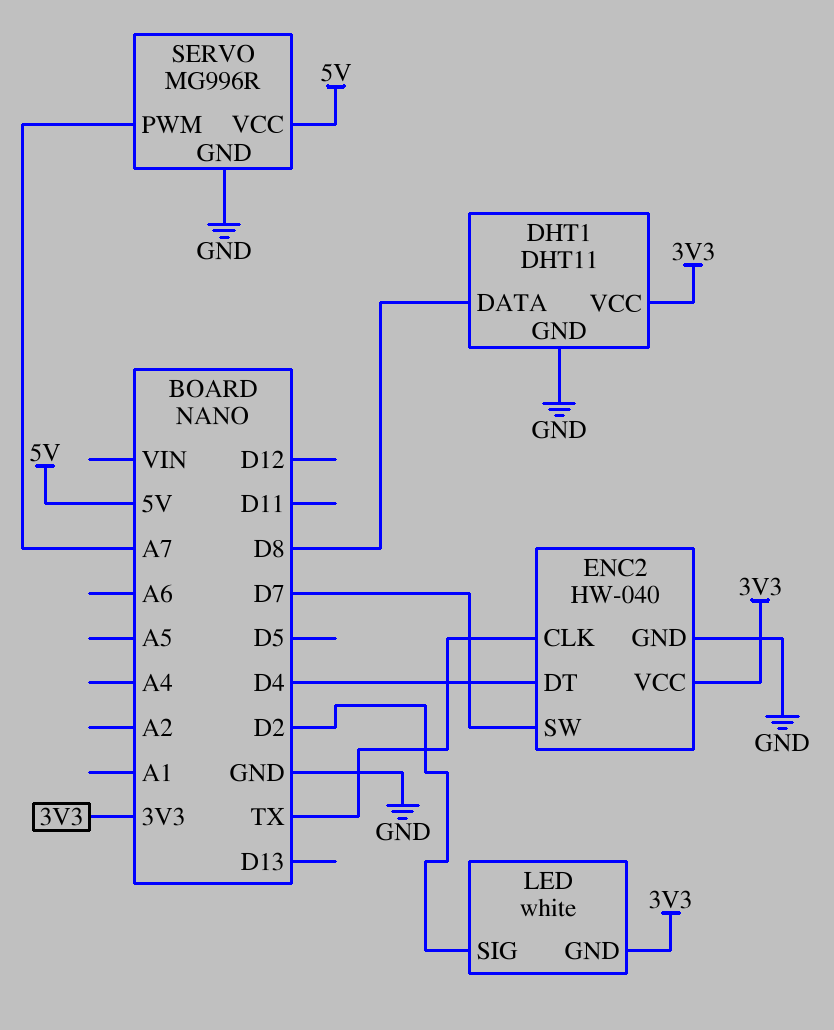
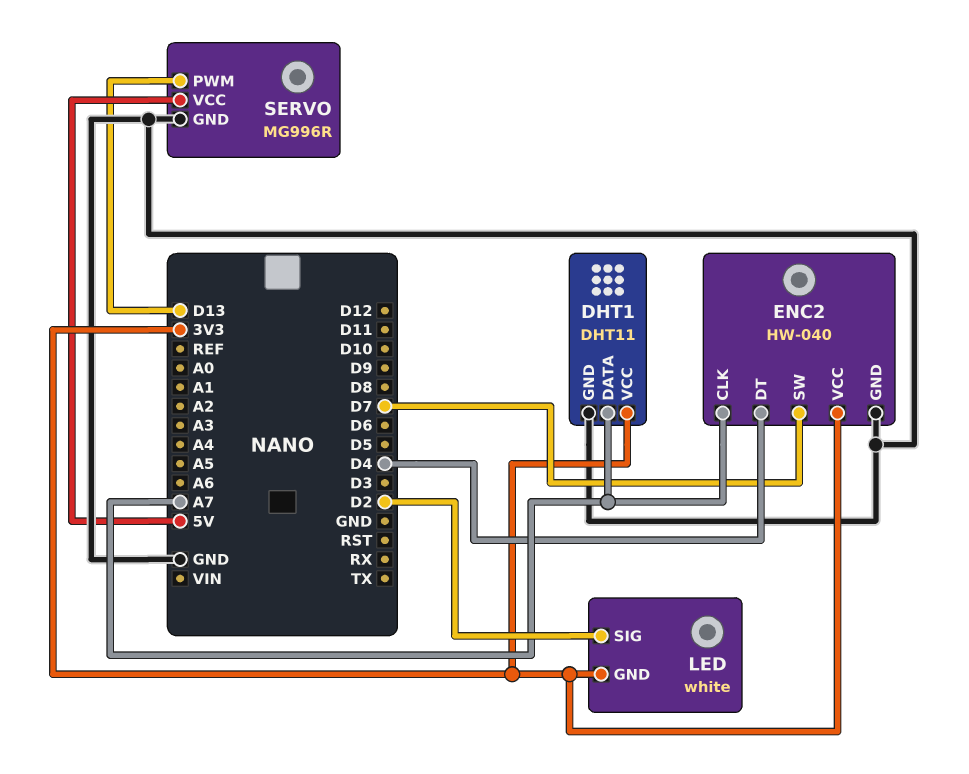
DHT1 pin DATA: D8 -> A7
ENC2 pin CLK: TX -> A7
SERVO pin PWM: A7 -> D13

